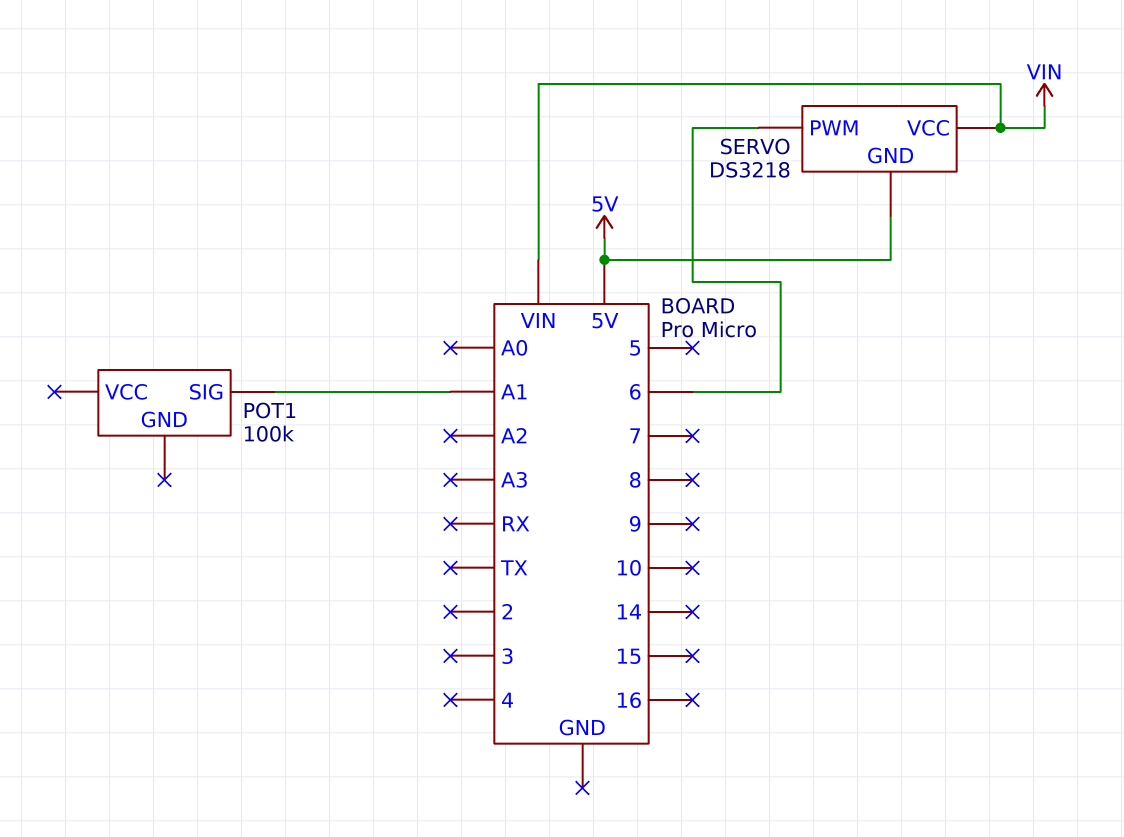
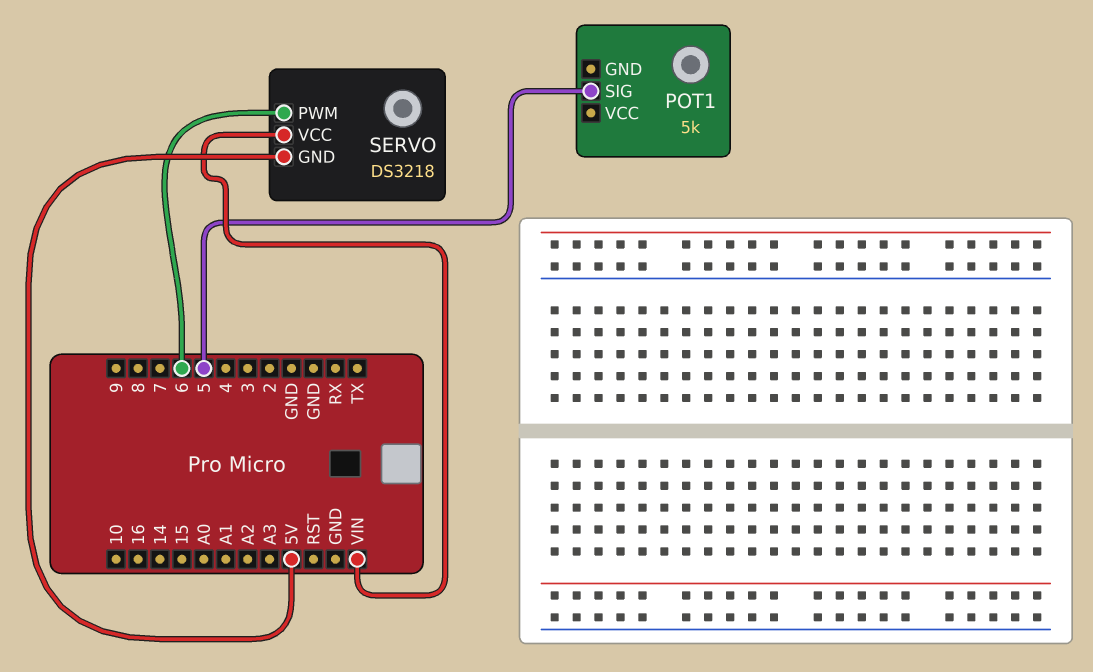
POT1: 100k -> 5k
POT1 pin SIG: A1 -> 5

